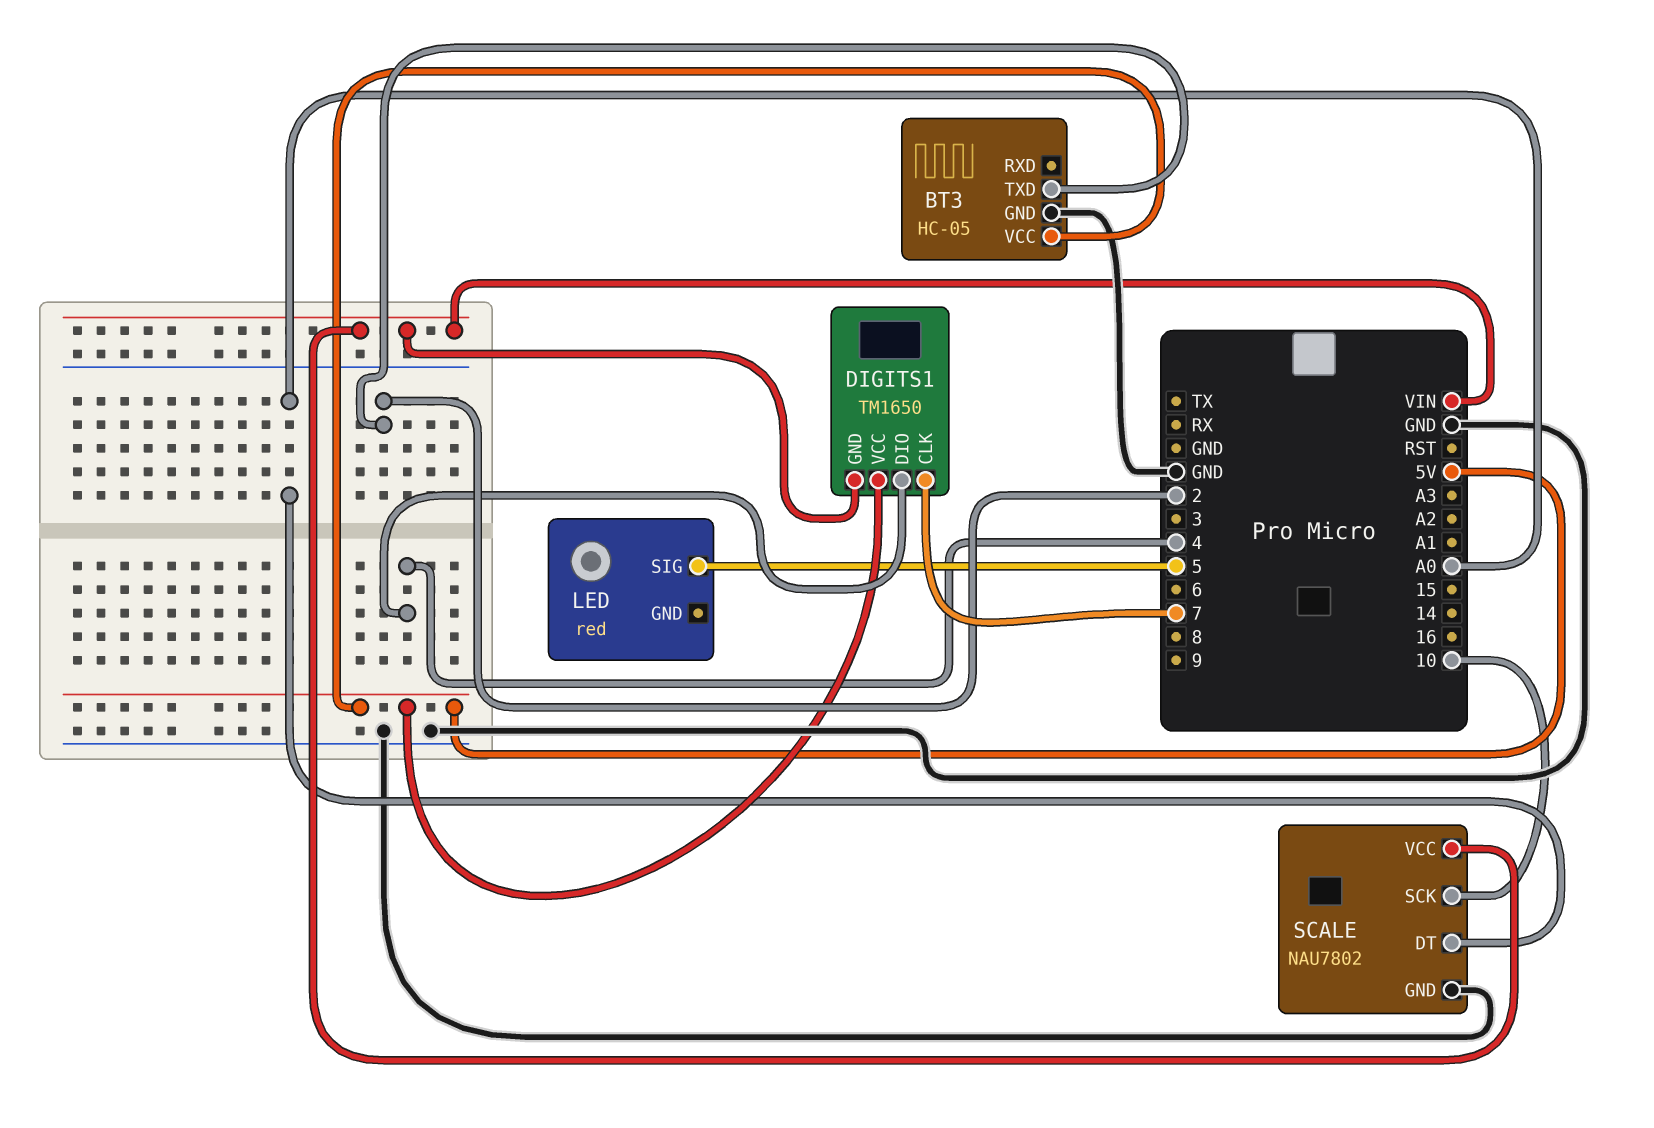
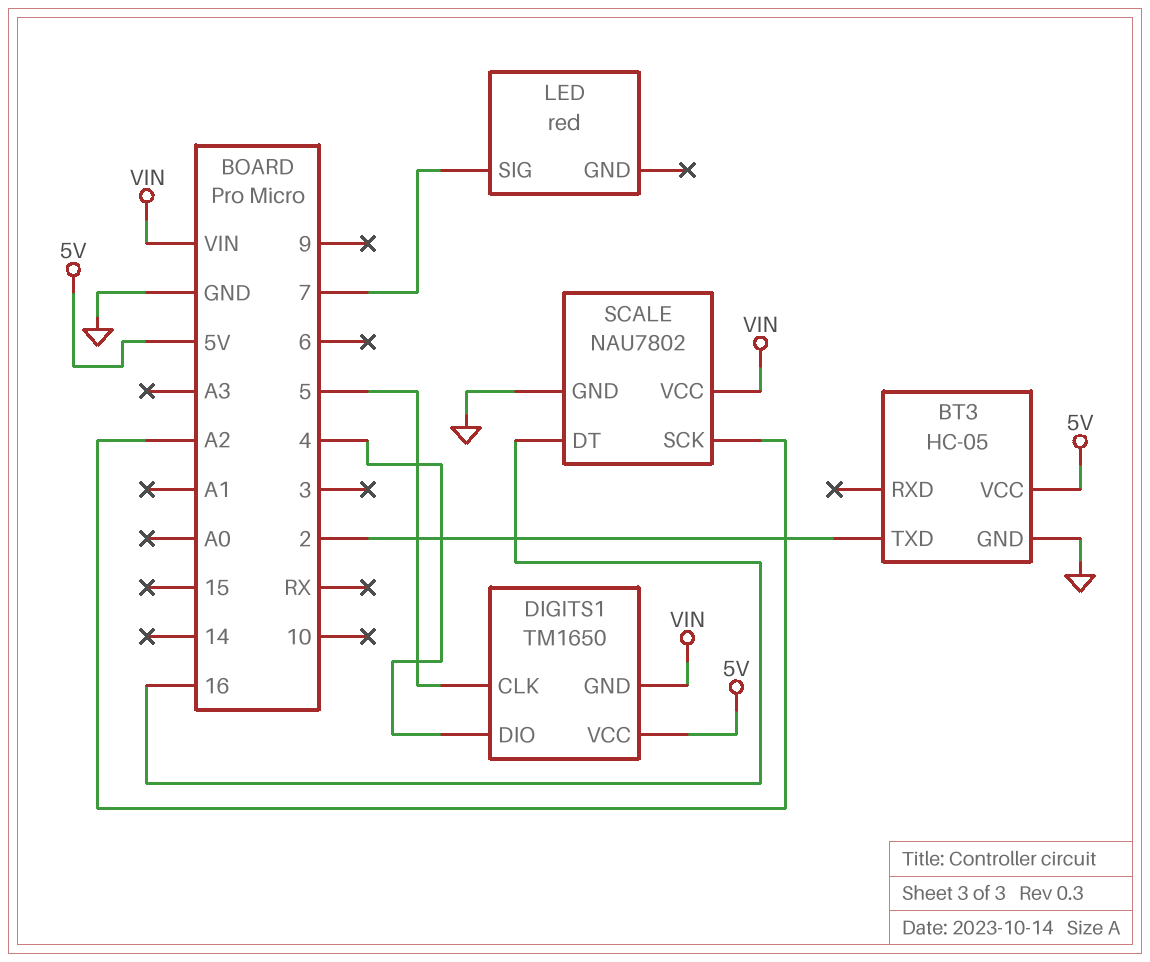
DIGITS1 pin CLK: 7 -> 5
LED pin SIG: 5 -> 7
SCALE pin DT: A0 -> 16
SCALE pin SCK: 10 -> A2

